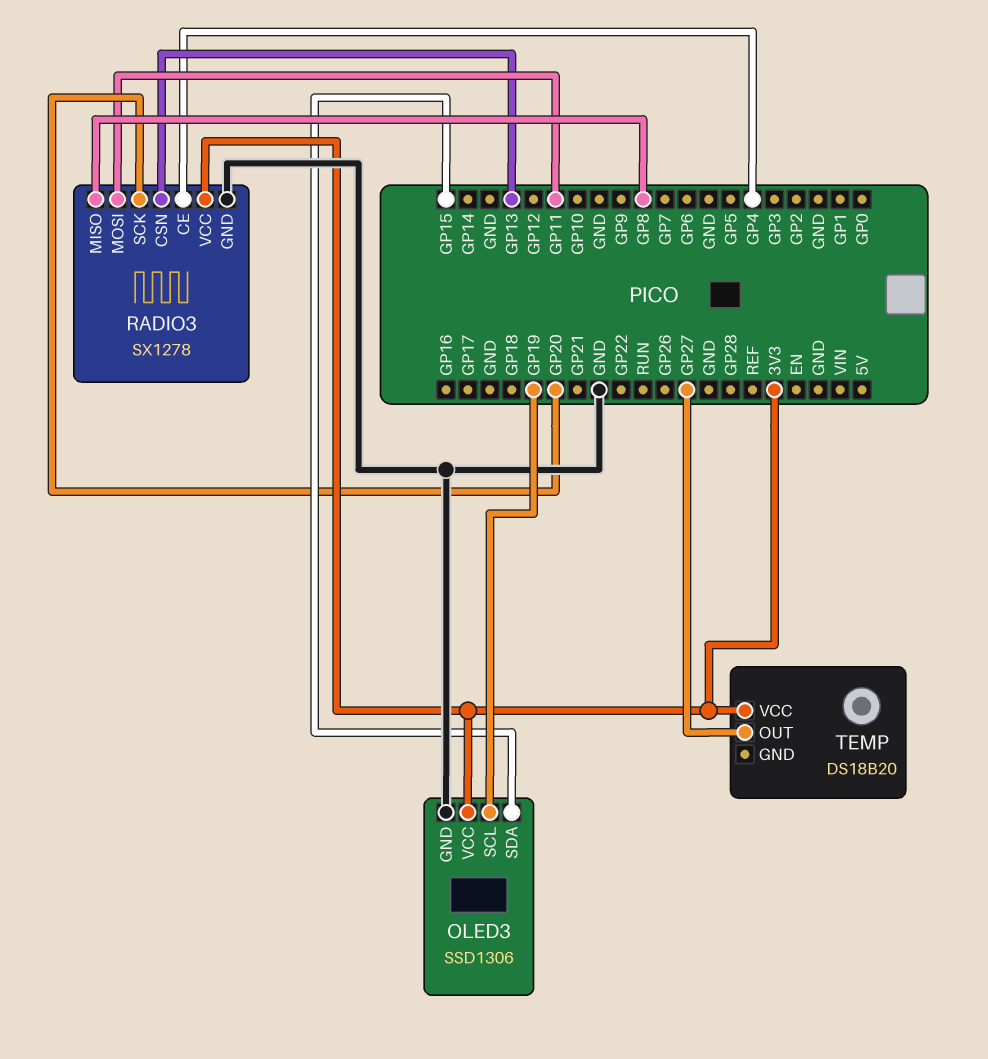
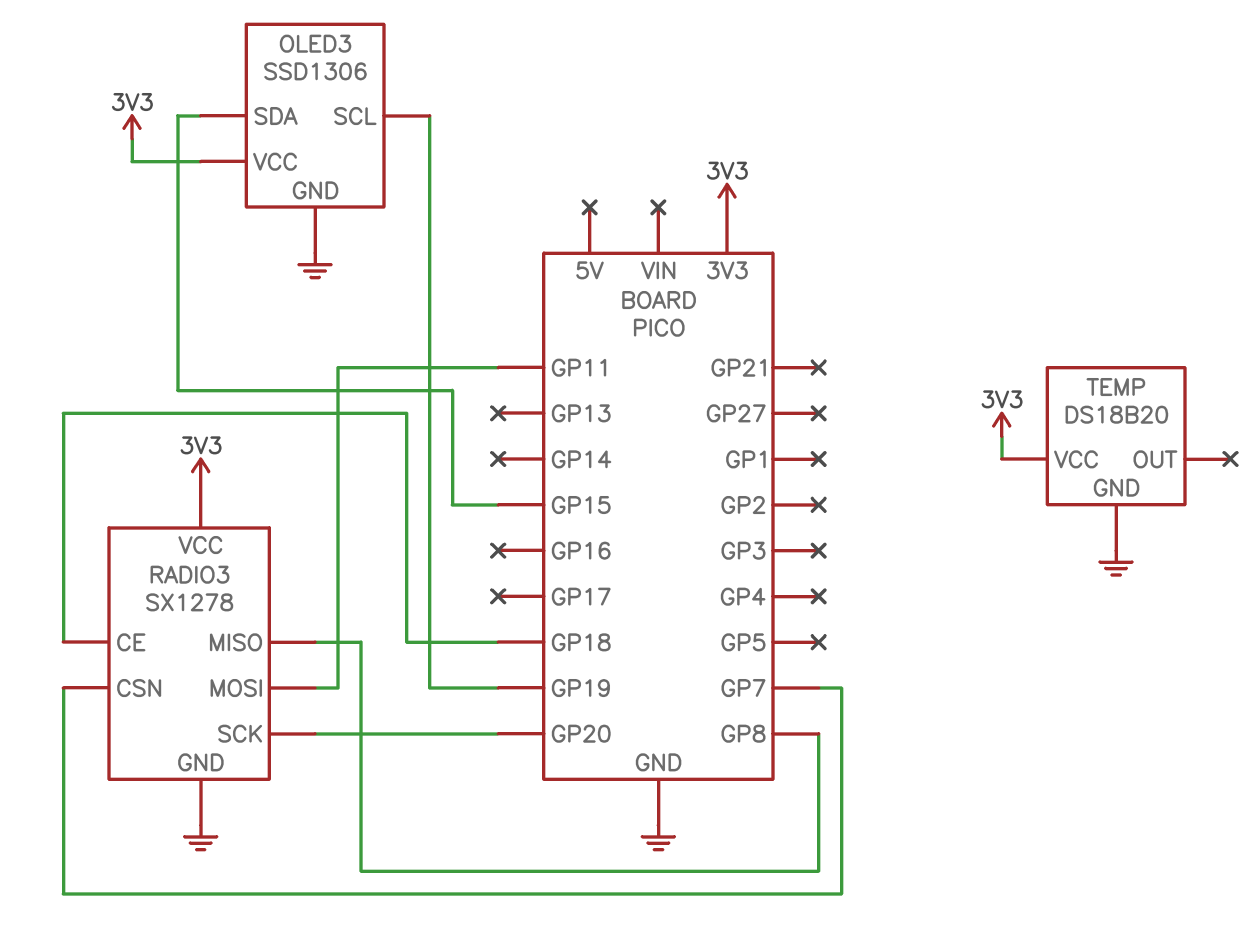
RADIO3 pin CE: GP4 -> GP18
RADIO3 pin CSN: GP13 -> GP7
TEMP pin GND: none -> GND
TEMP pin OUT: GP27 -> none

